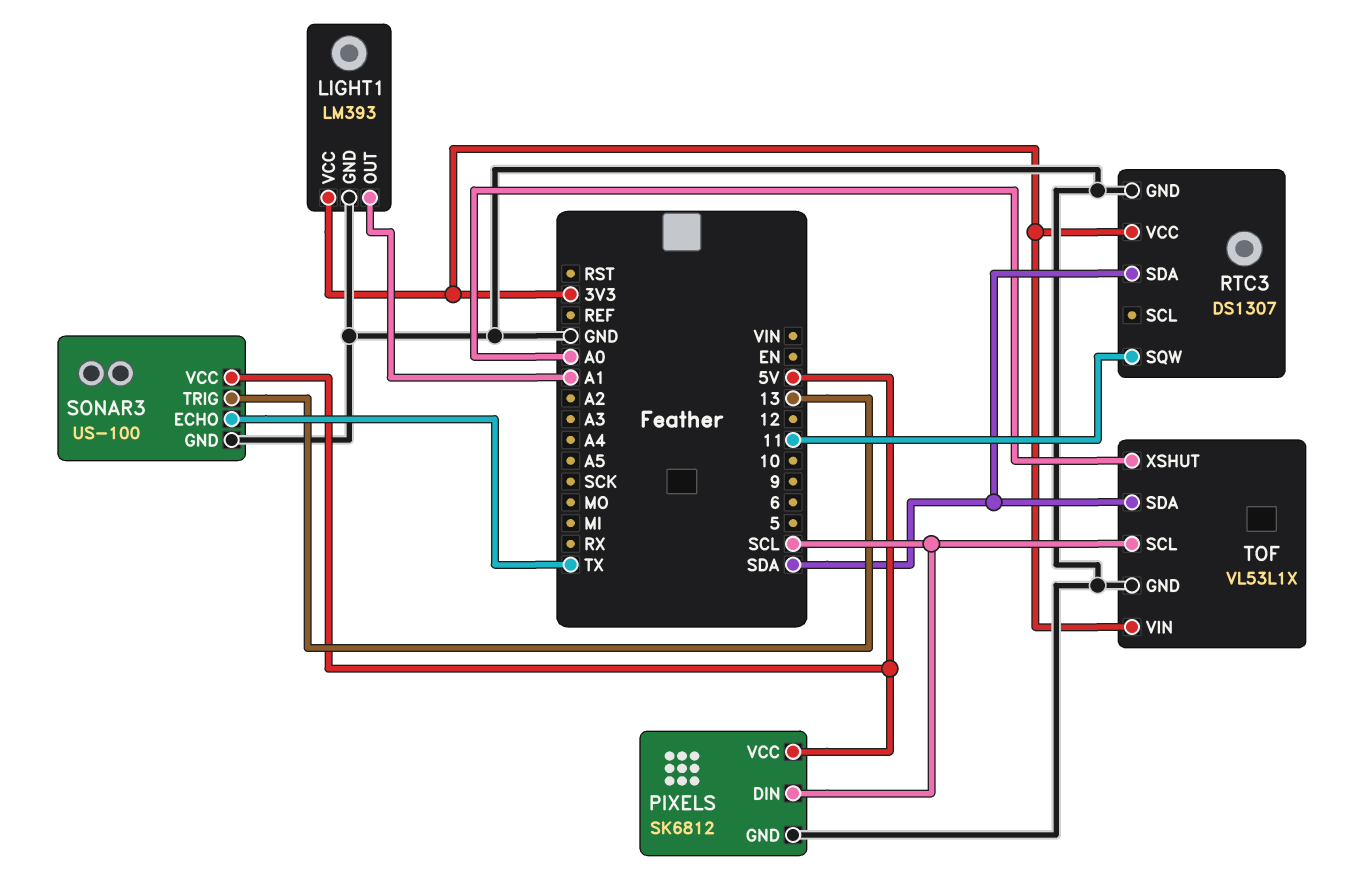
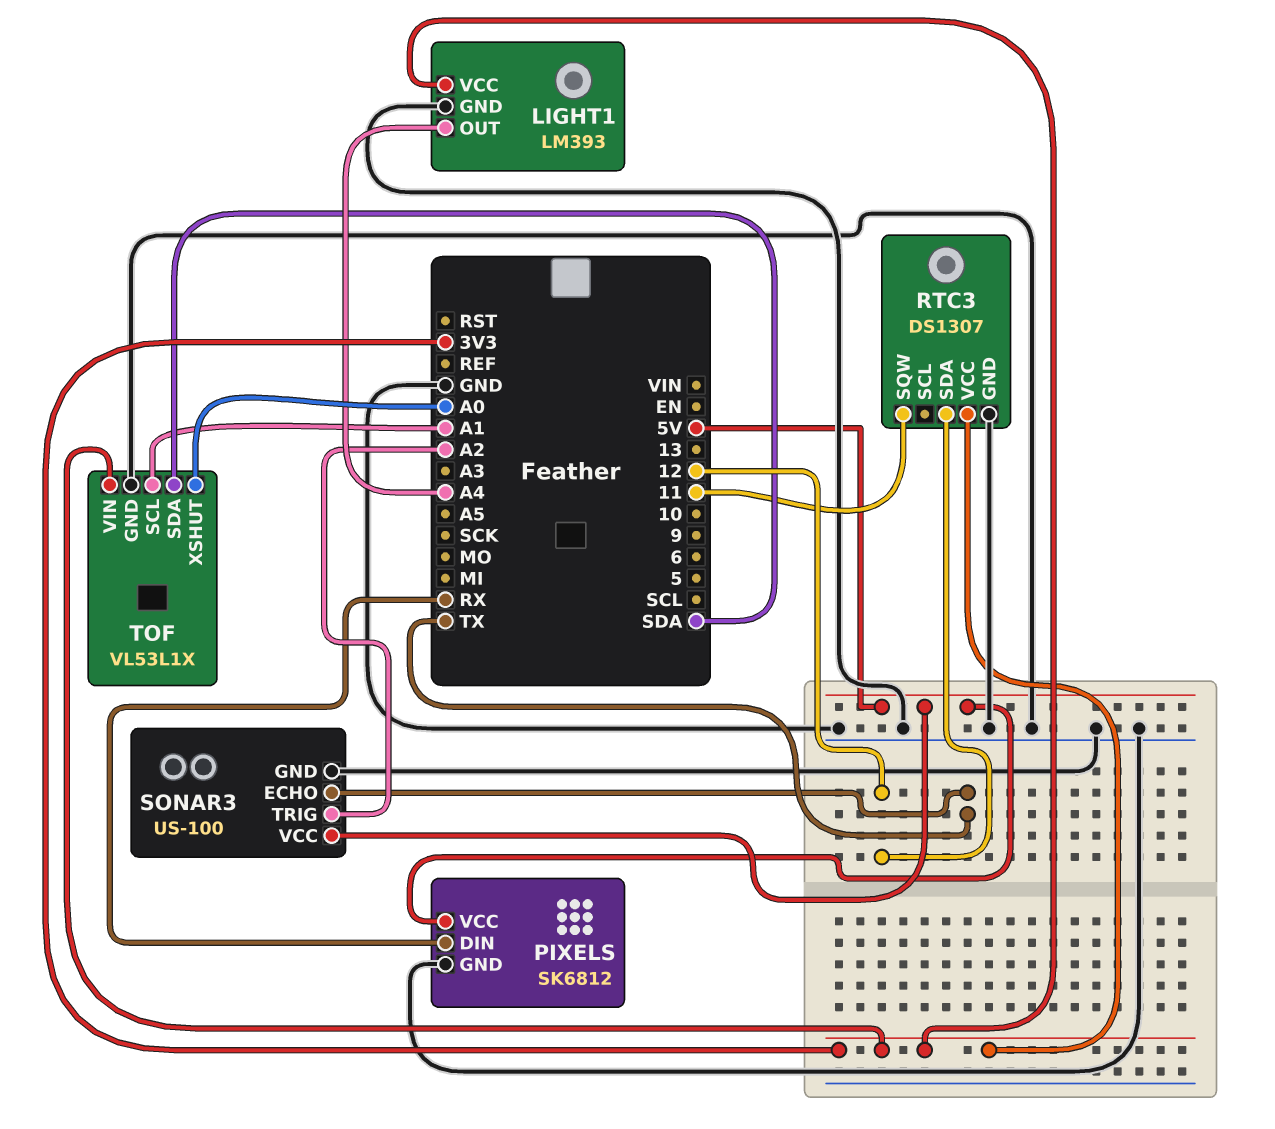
LIGHT1 pin OUT: A1 -> A4
PIXELS pin DIN: SCL -> RX
RTC3 pin SDA: SDA -> 12
SONAR3 pin TRIG: 13 -> A2
TOF pin SCL: SCL -> A1

